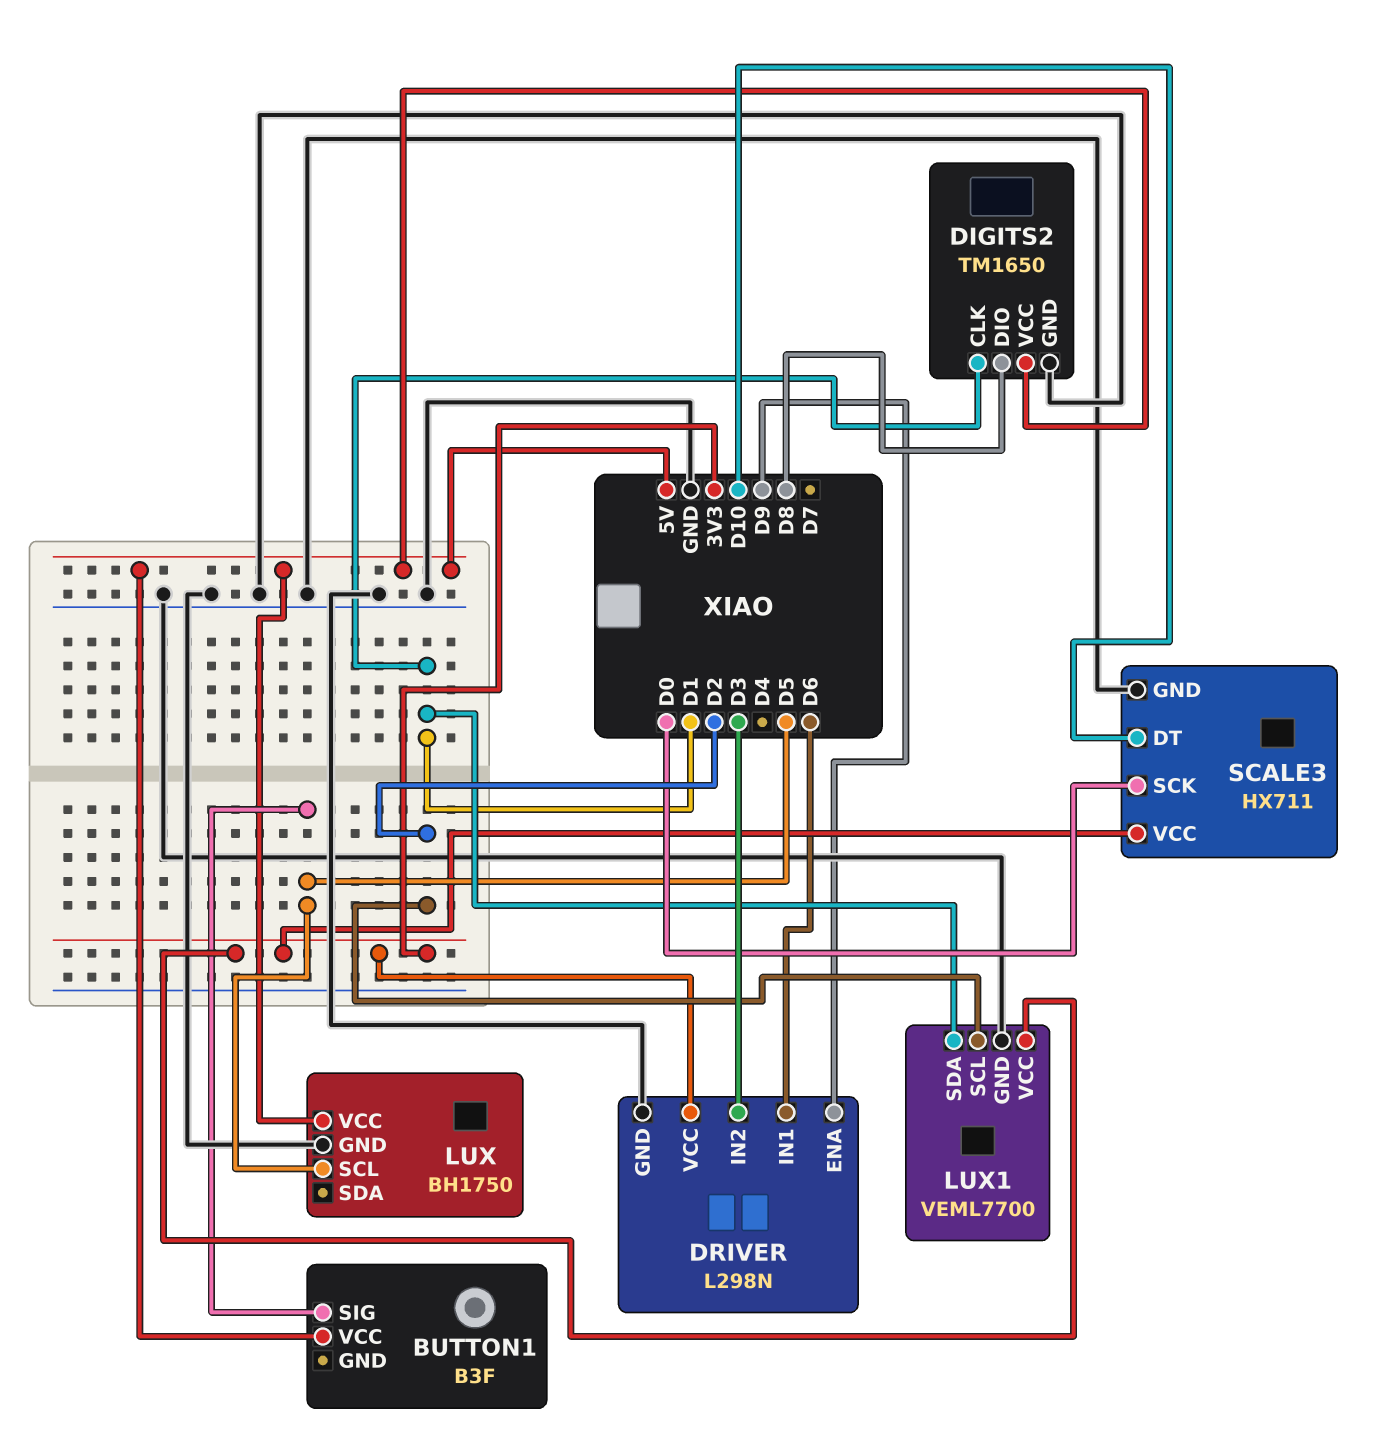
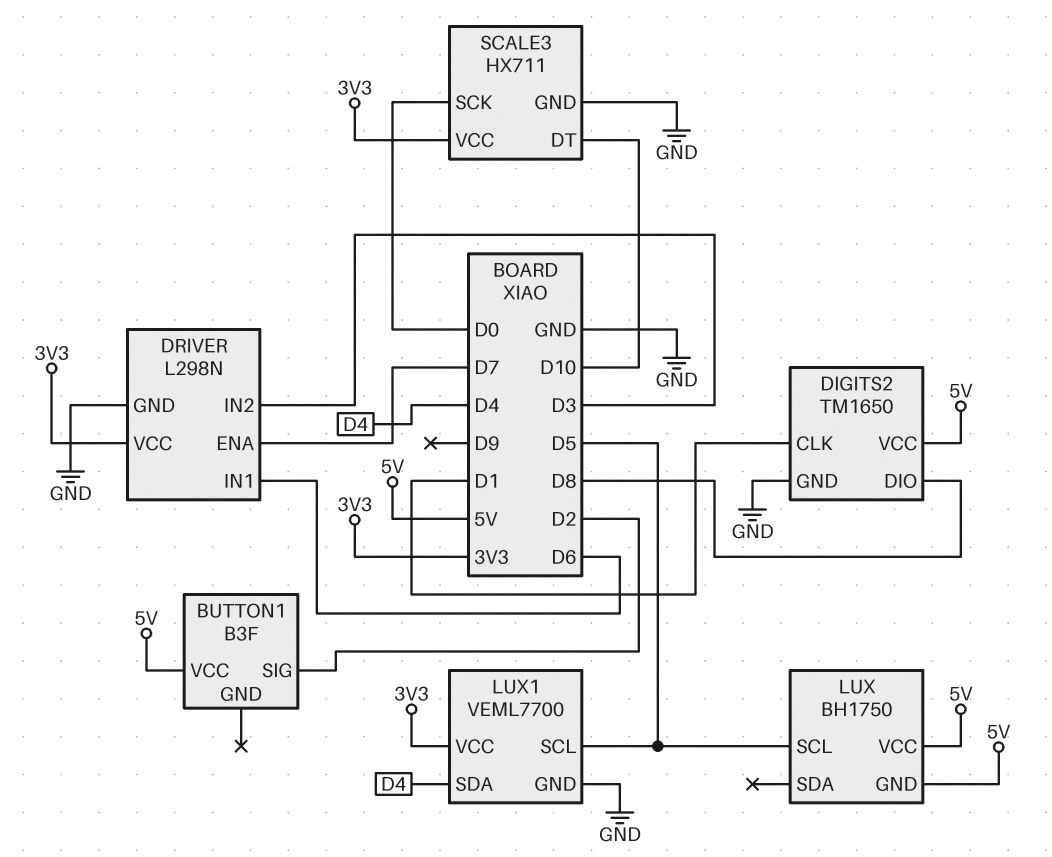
BUTTON1 pin SIG: D5 -> D2
DRIVER pin ENA: D9 -> D7
LUX pin GND: GND -> 5V
LUX1 pin SCL: D2 -> D5
LUX1 pin SDA: D1 -> D4

